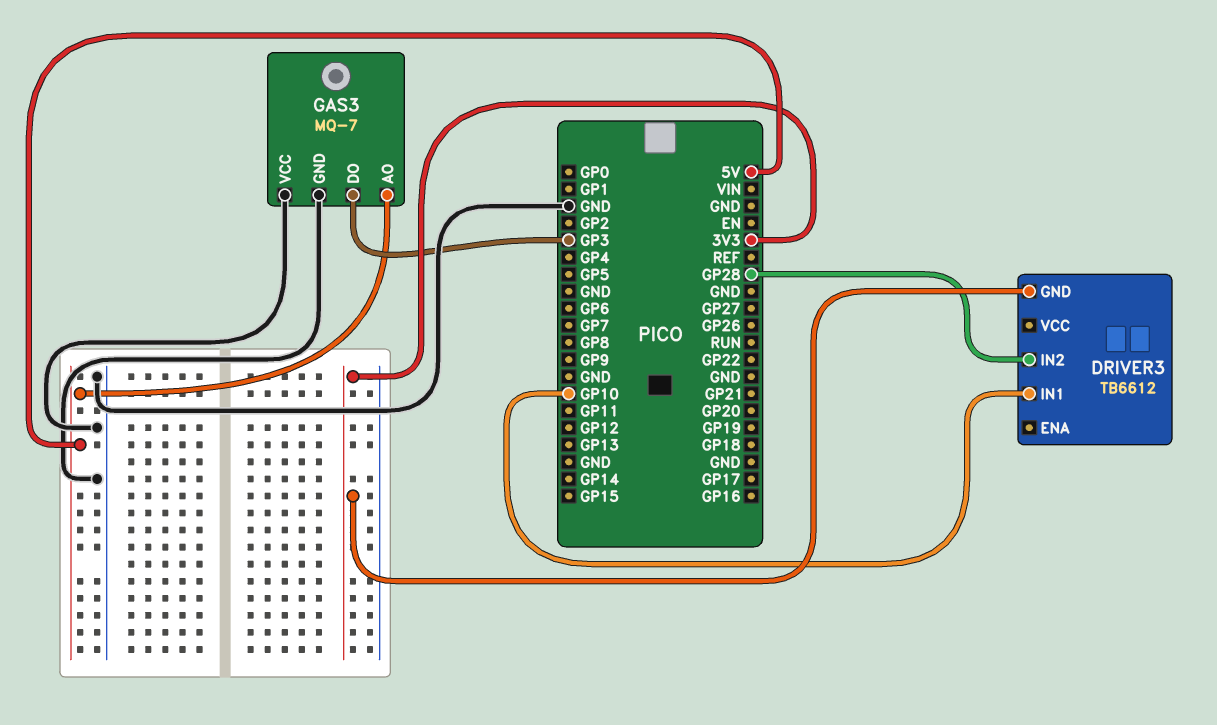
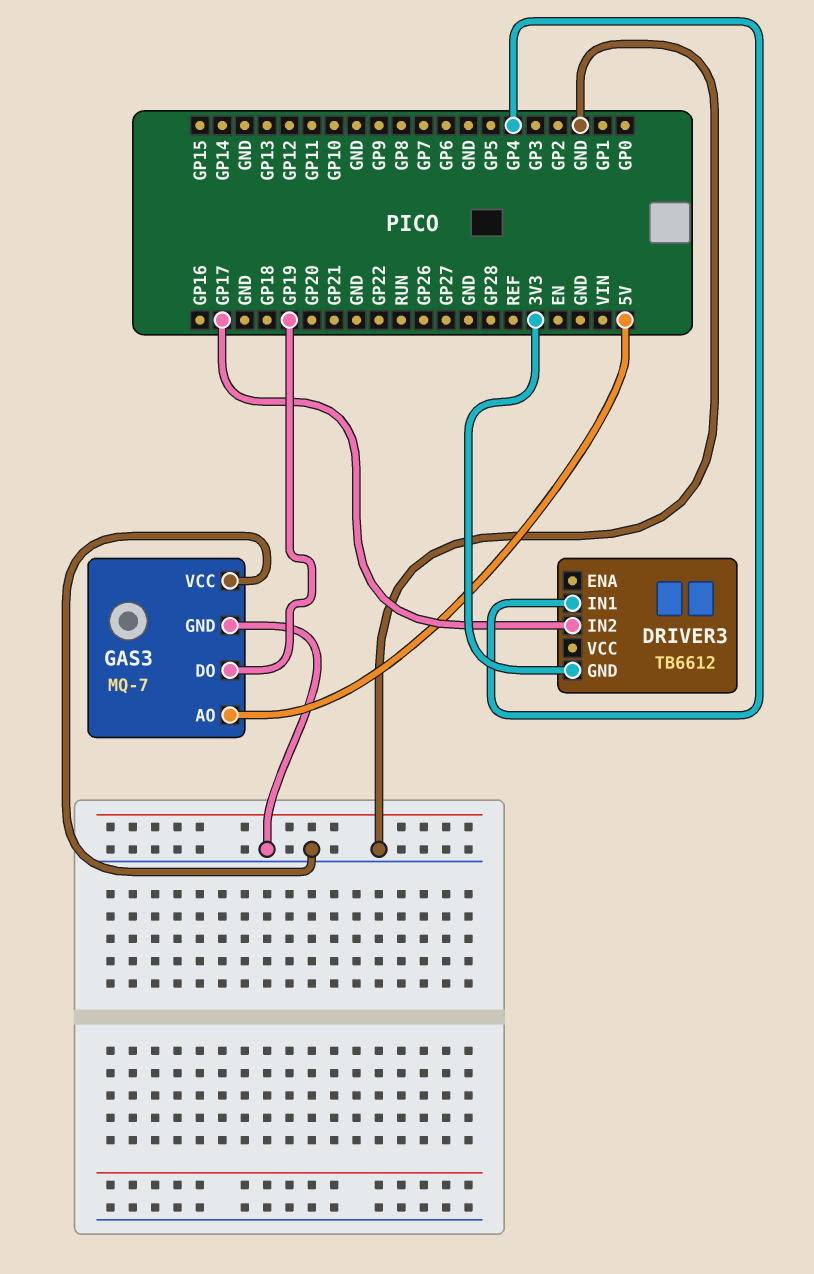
DRIVER3 pin IN1: GP10 -> GP4
DRIVER3 pin IN2: GP28 -> GP17
GAS3 pin DO: GP3 -> GP19

